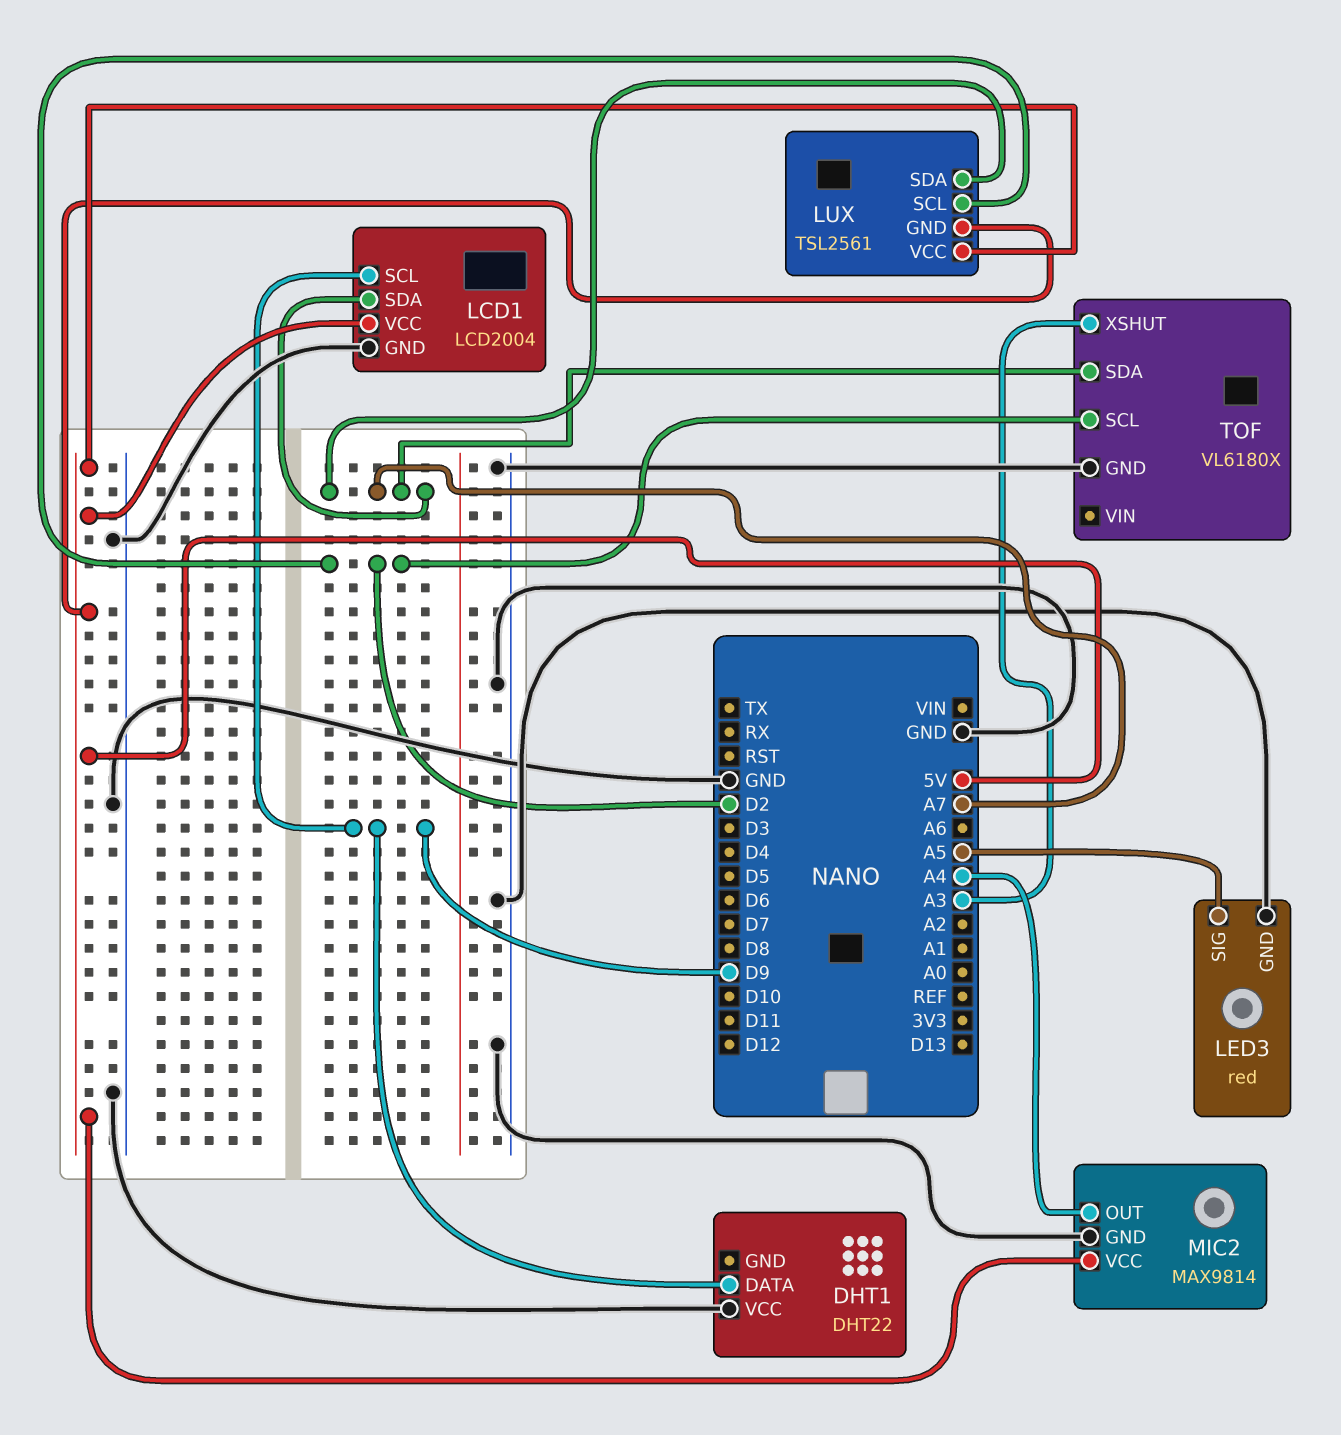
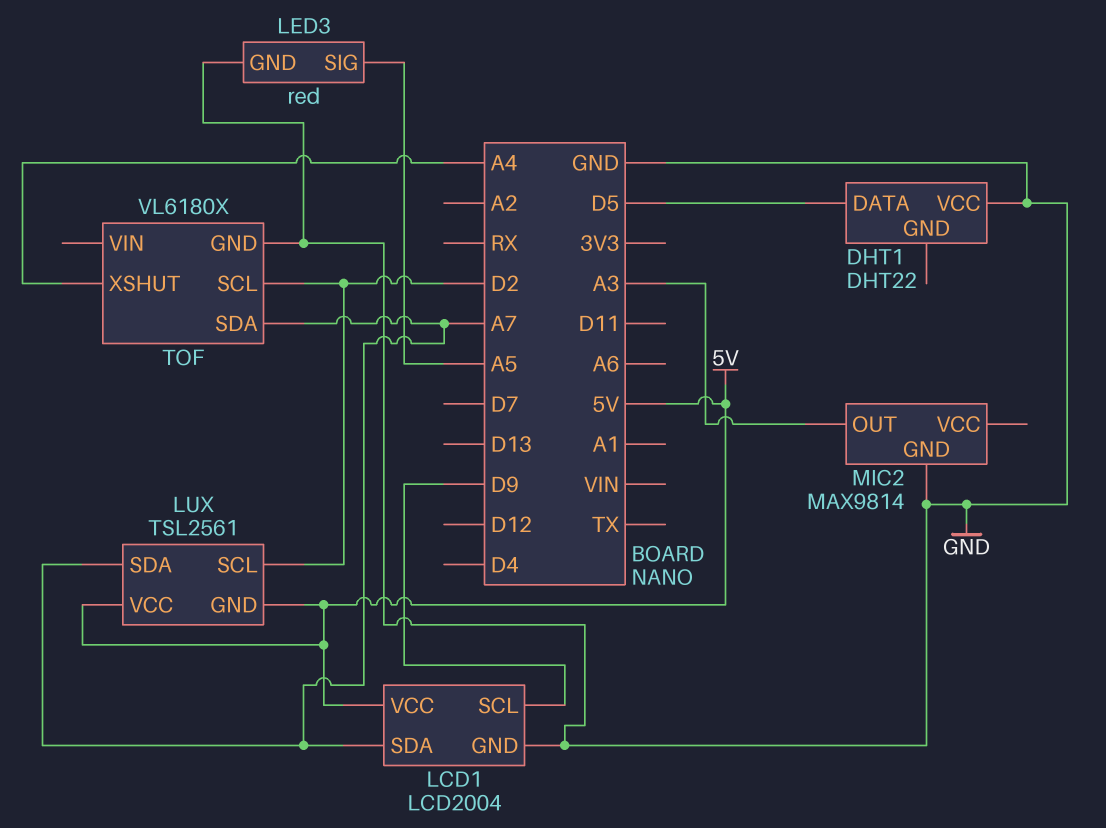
DHT1 pin DATA: D9 -> D5
MIC2 pin OUT: A4 -> A3
MIC2 pin VCC: 5V -> none
TOF pin XSHUT: A3 -> A4

